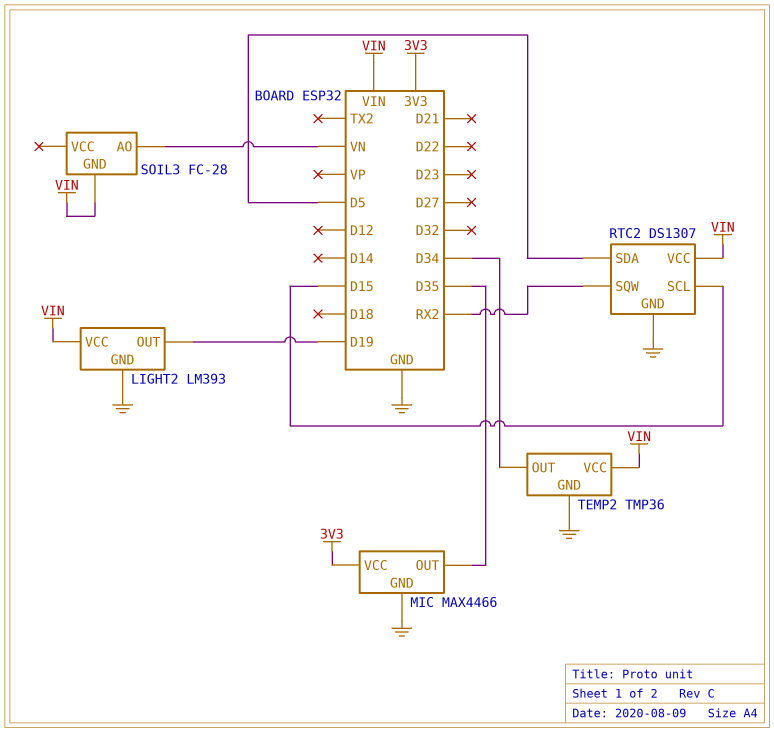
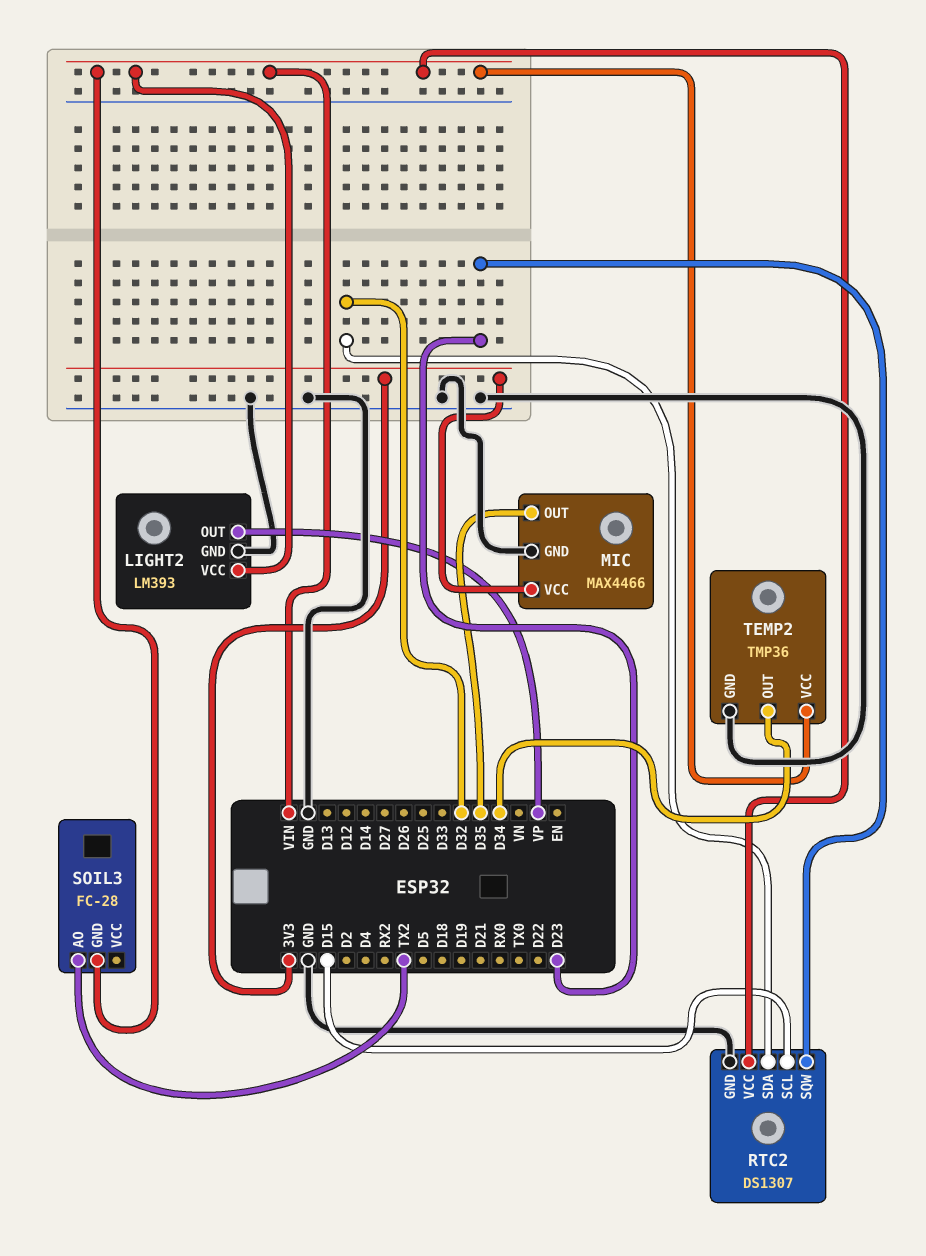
LIGHT2 pin OUT: D19 -> VP
RTC2 pin SDA: D5 -> D32
RTC2 pin SQW: RX2 -> D23
SOIL3 pin AO: VN -> TX2

